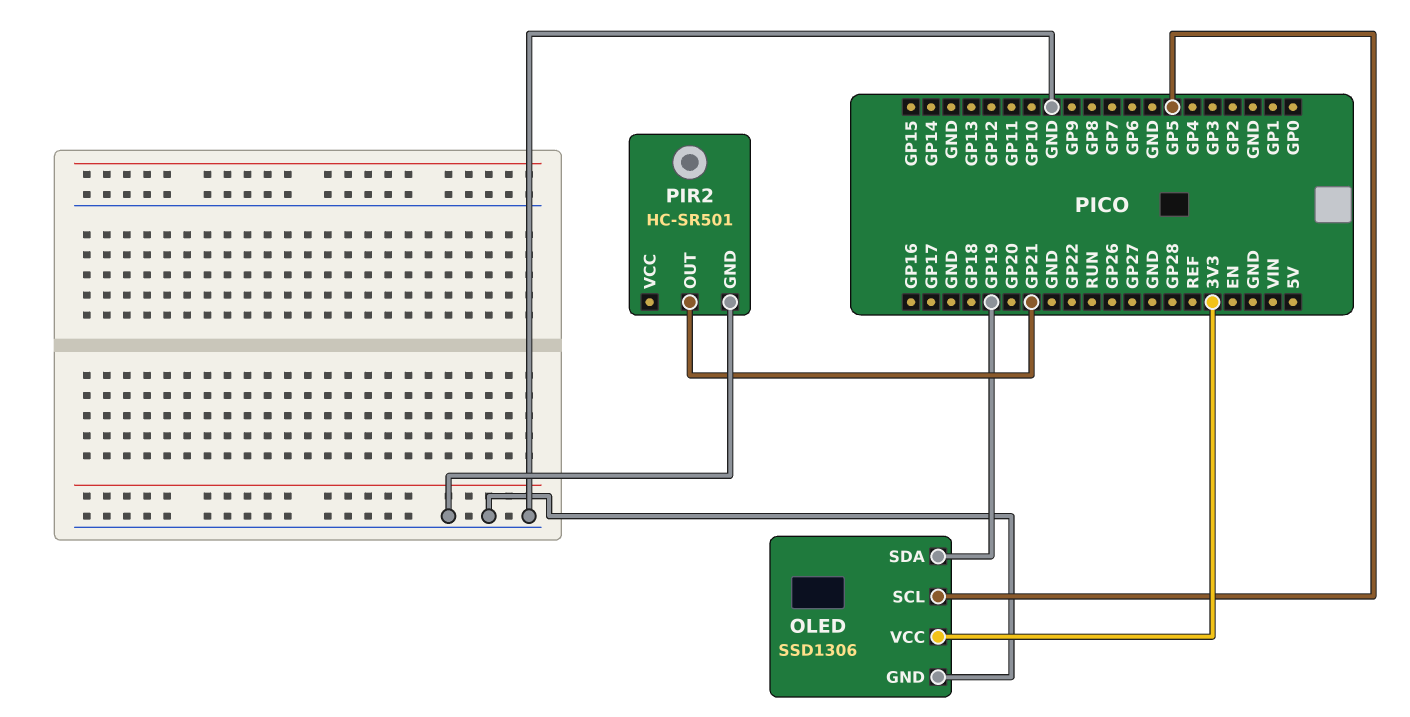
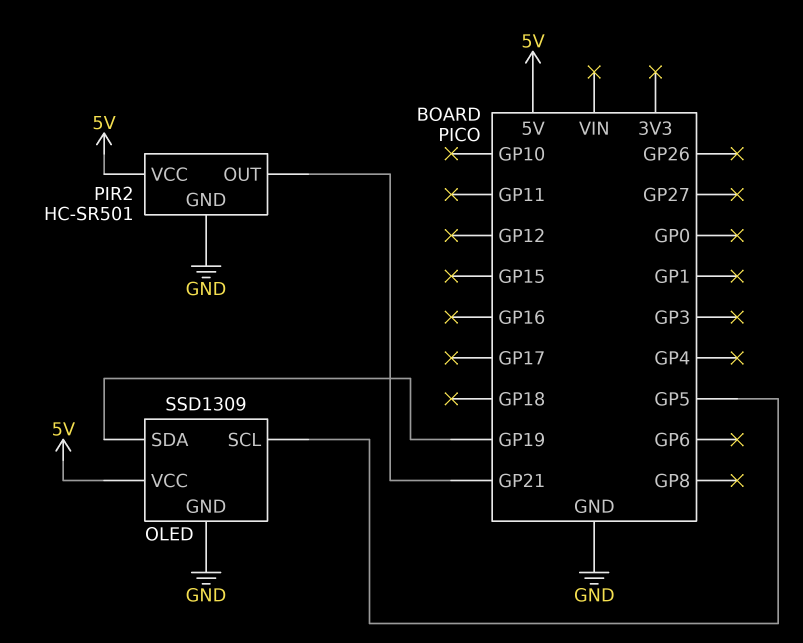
OLED: SSD1306 -> SSD1309
OLED pin VCC: 3V3 -> 5V
PIR2 pin VCC: none -> 5V

